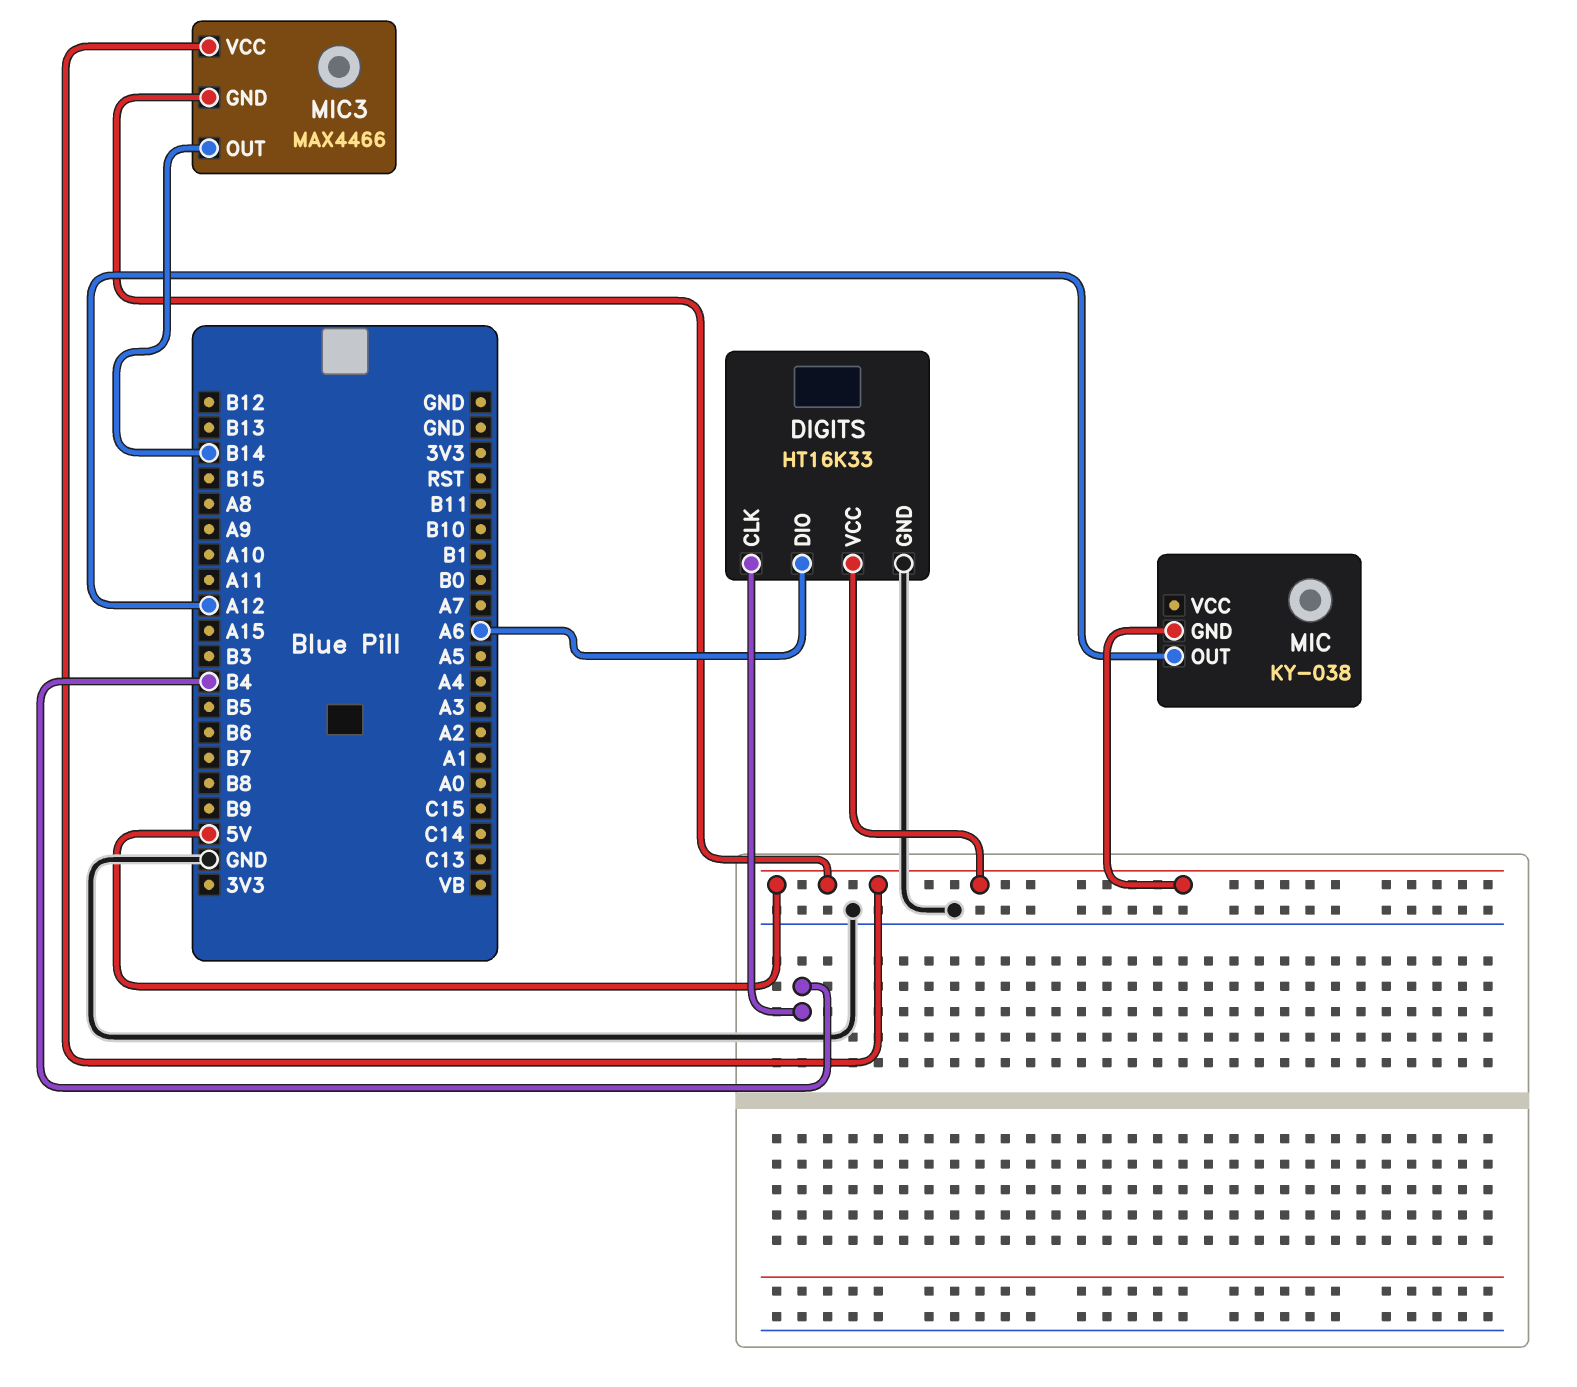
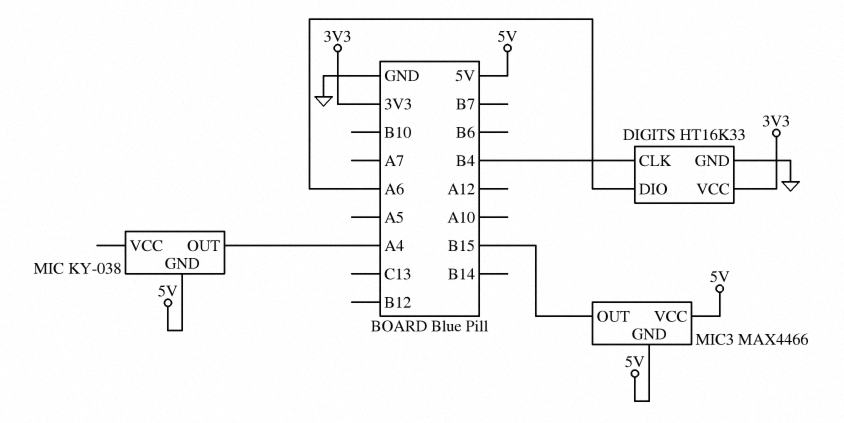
DIGITS pin VCC: 5V -> 3V3
MIC pin OUT: A12 -> A4
MIC3 pin OUT: B14 -> B15

